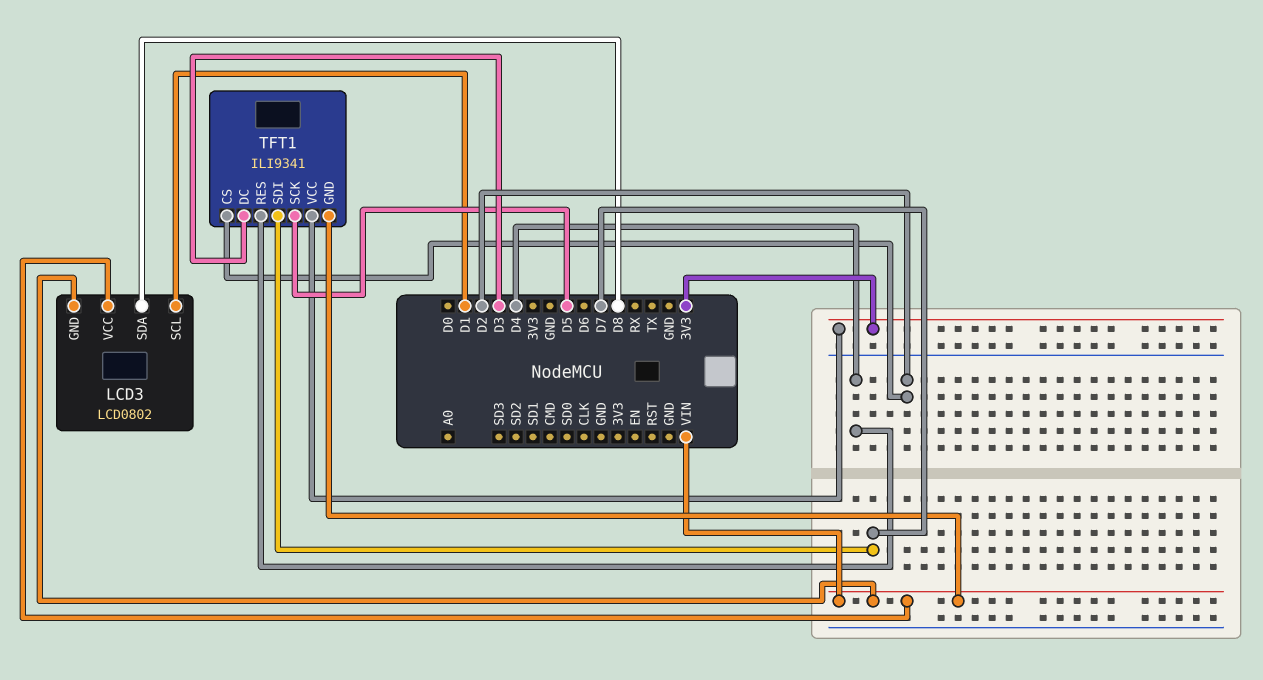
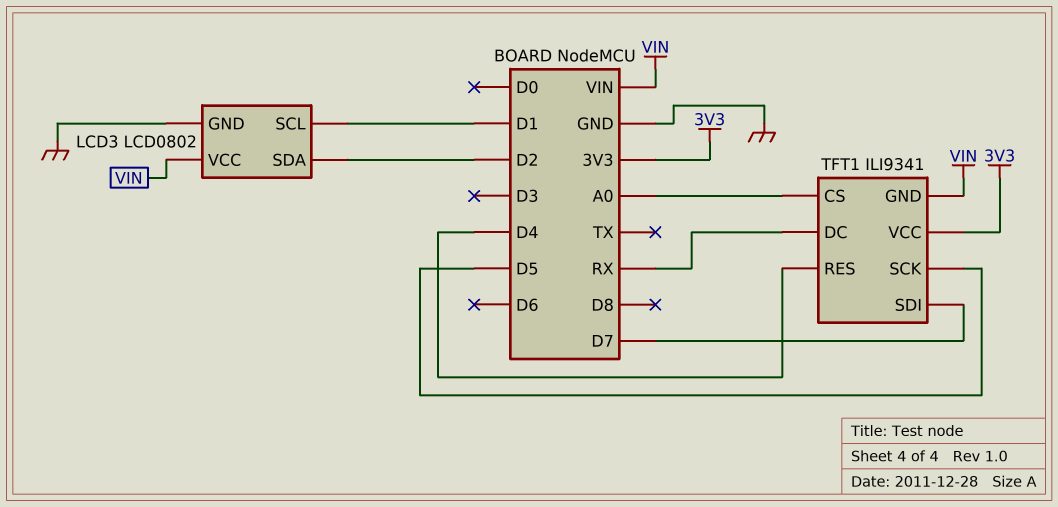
LCD3 pin GND: VIN -> GND
LCD3 pin SDA: D8 -> D2
TFT1 pin CS: D2 -> A0
TFT1 pin DC: D3 -> RX

